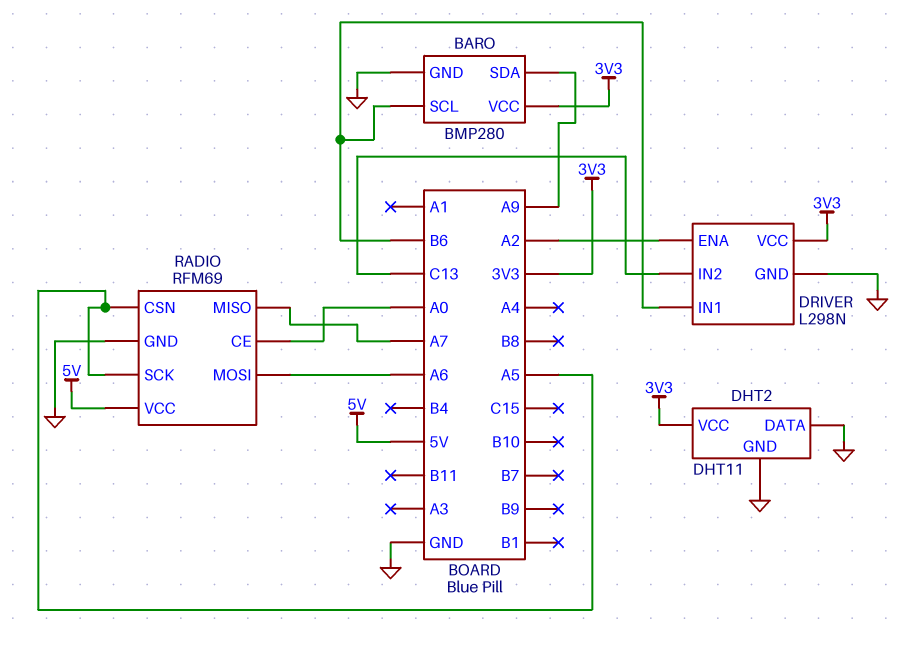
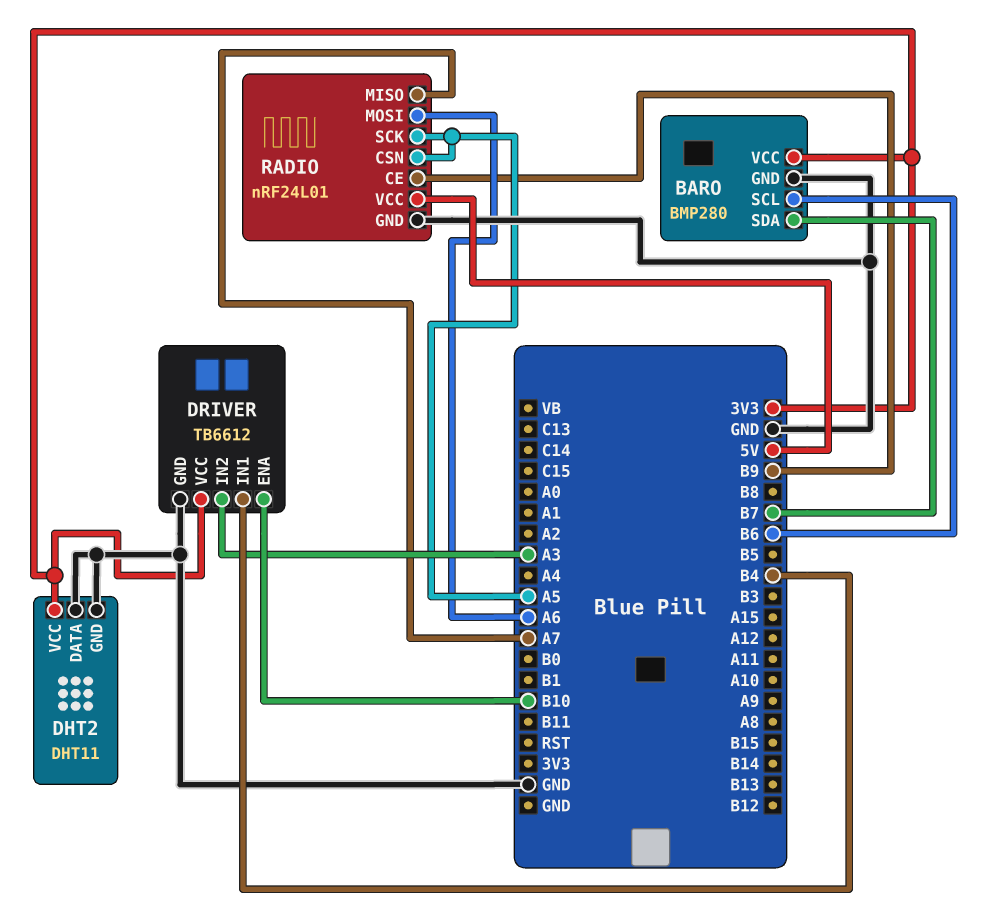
BARO pin SDA: A9 -> B7
DRIVER: L298N -> TB6612
DRIVER pin ENA: A2 -> B10
DRIVER pin IN1: B6 -> B4
DRIVER pin IN2: C13 -> A3
RADIO: RFM69 -> nRF24L01
RADIO pin CE: A0 -> B9

